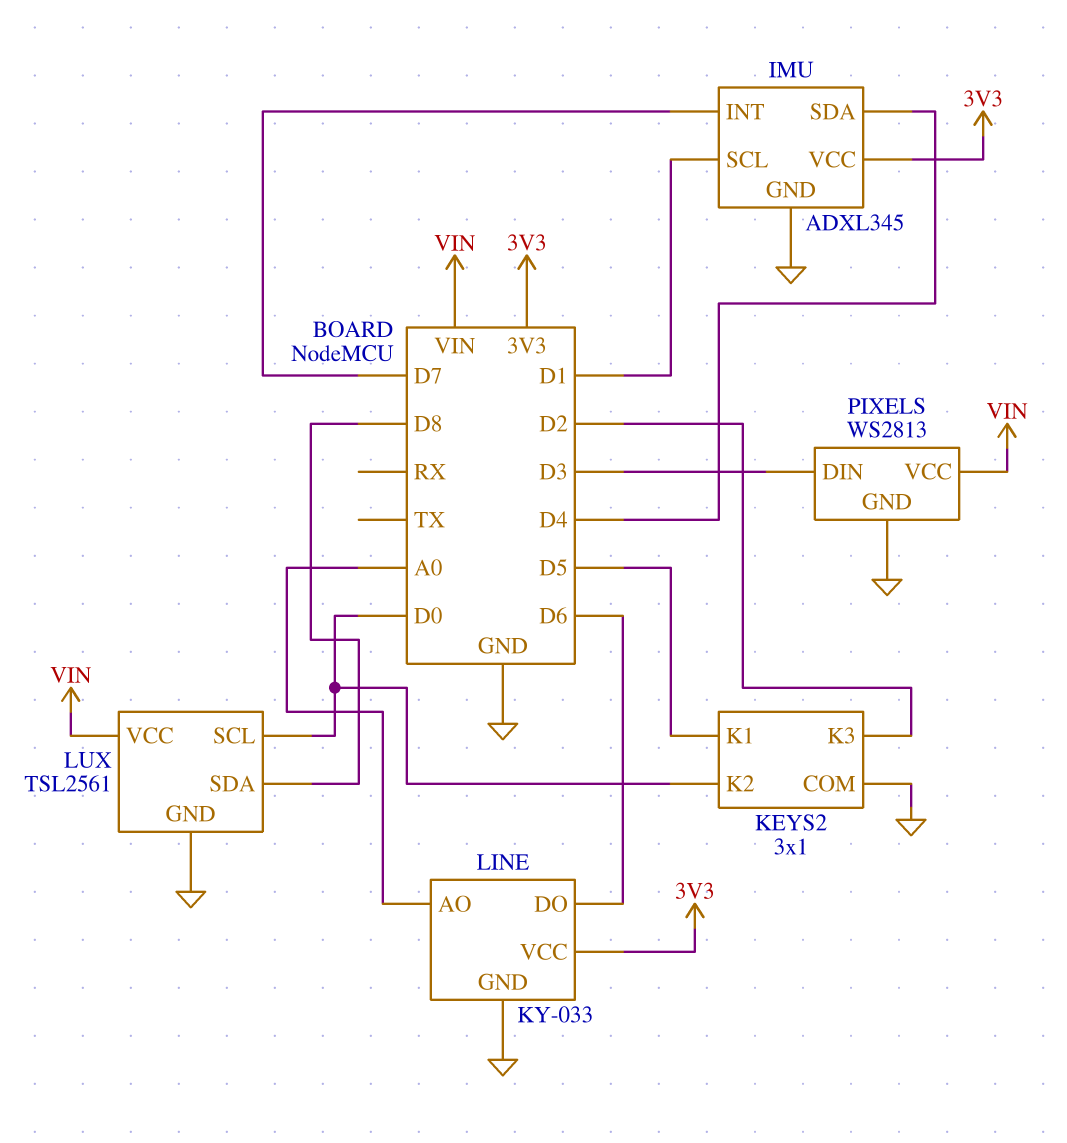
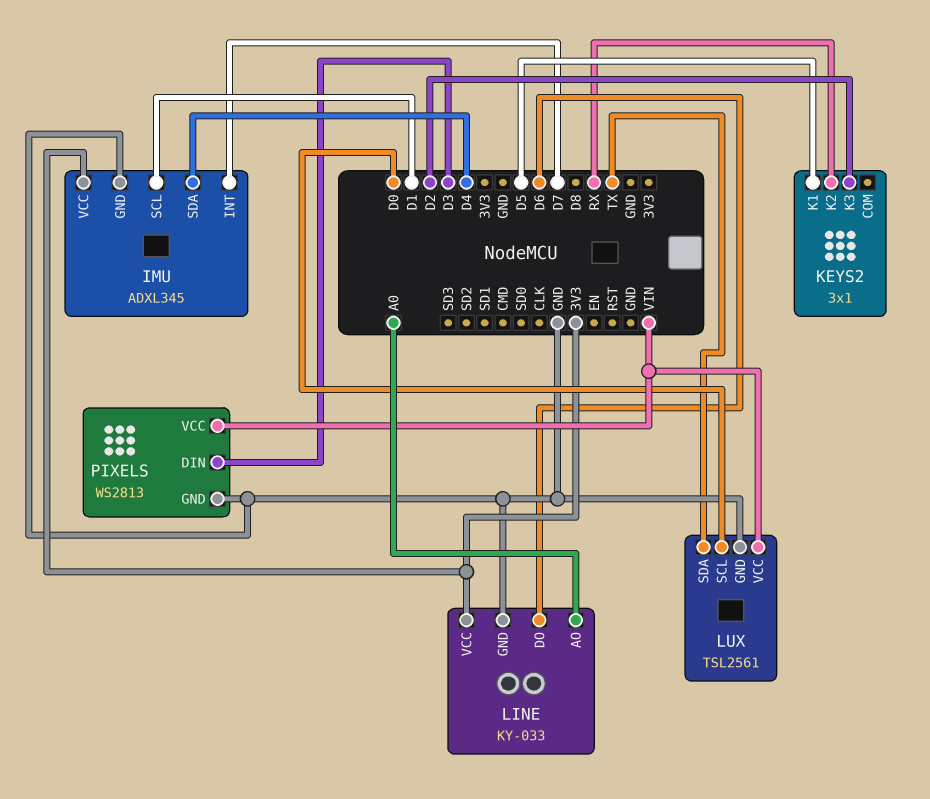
KEYS2 pin COM: GND -> none
KEYS2 pin K2: D0 -> RX
LUX pin SDA: D8 -> TX

